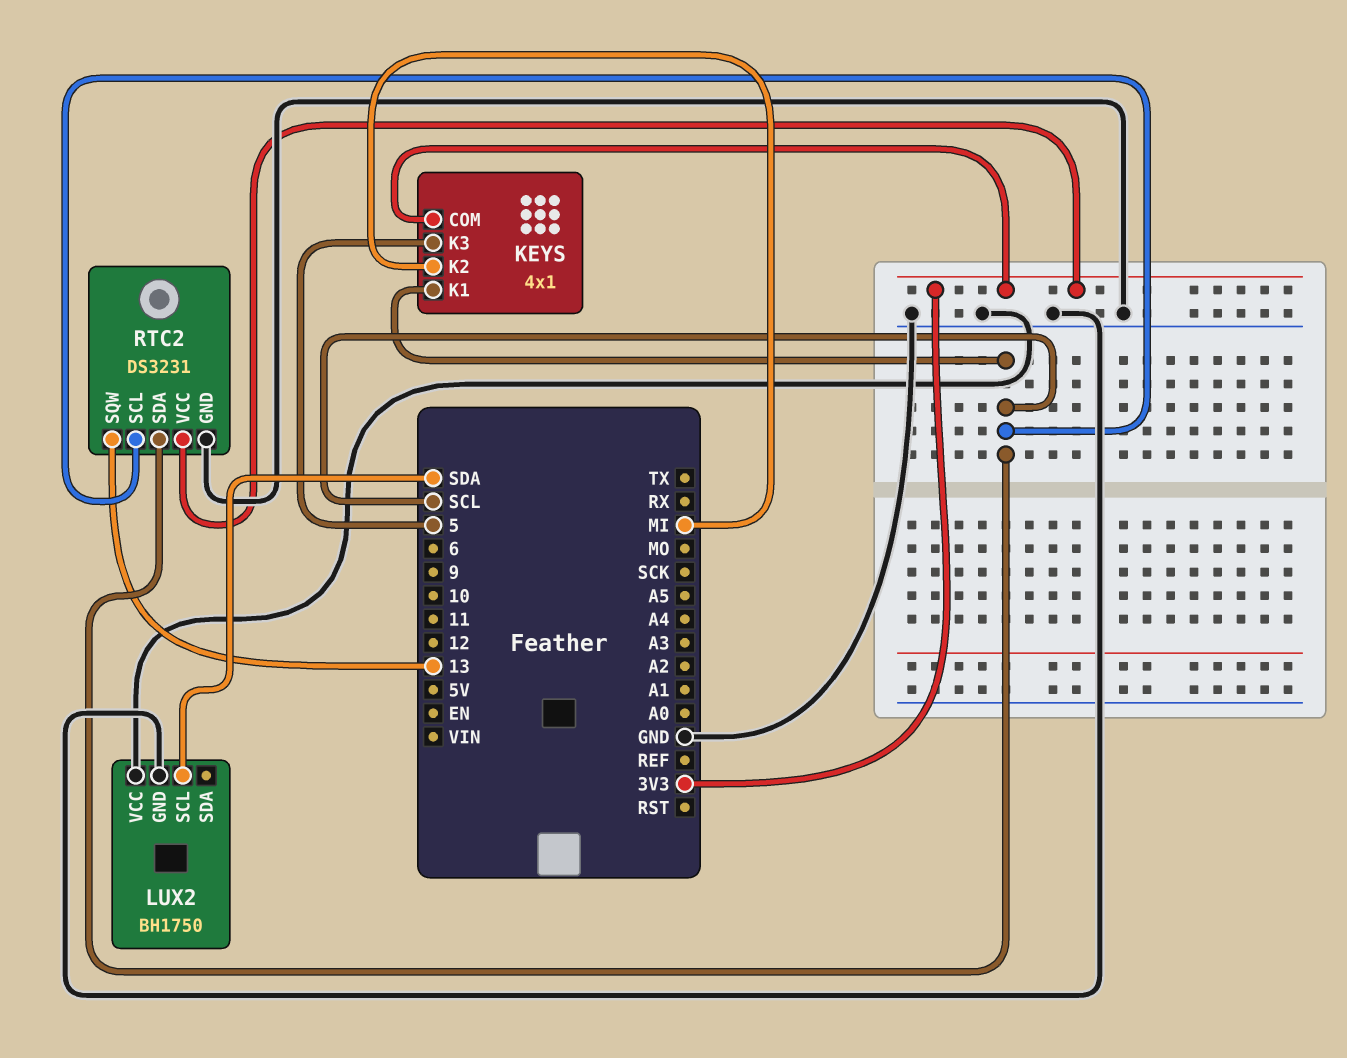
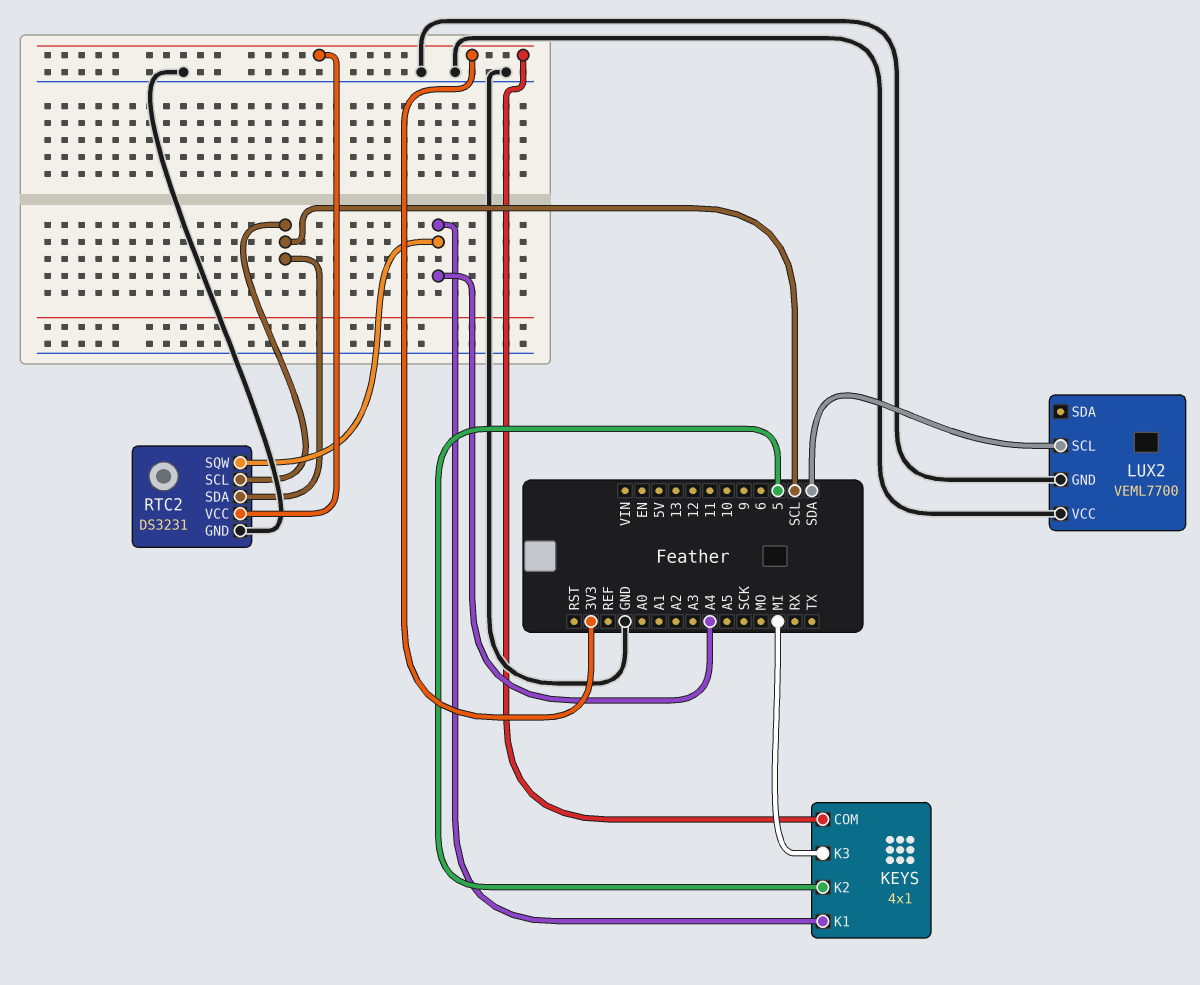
KEYS pin K1: SCL -> A4
KEYS pin K2: MI -> 5
KEYS pin K3: 5 -> MI
LUX2: BH1750 -> VEML7700
RTC2 pin SQW: 13 -> A4

